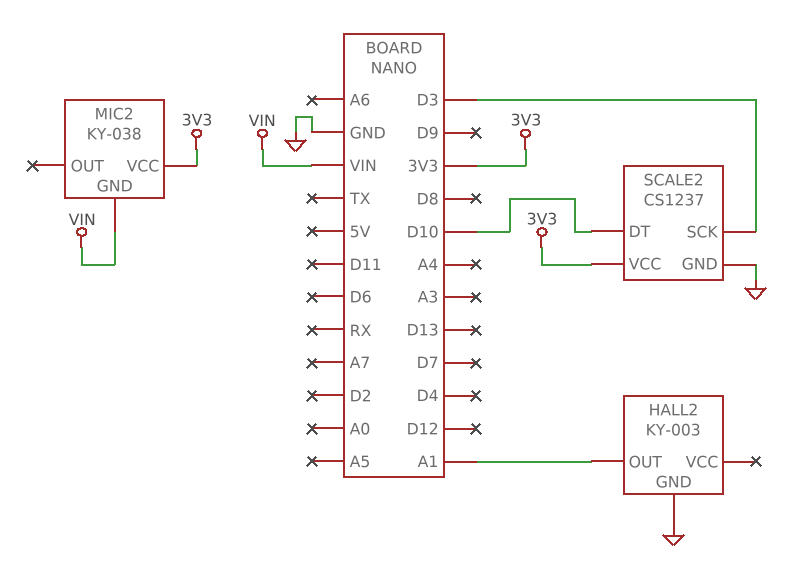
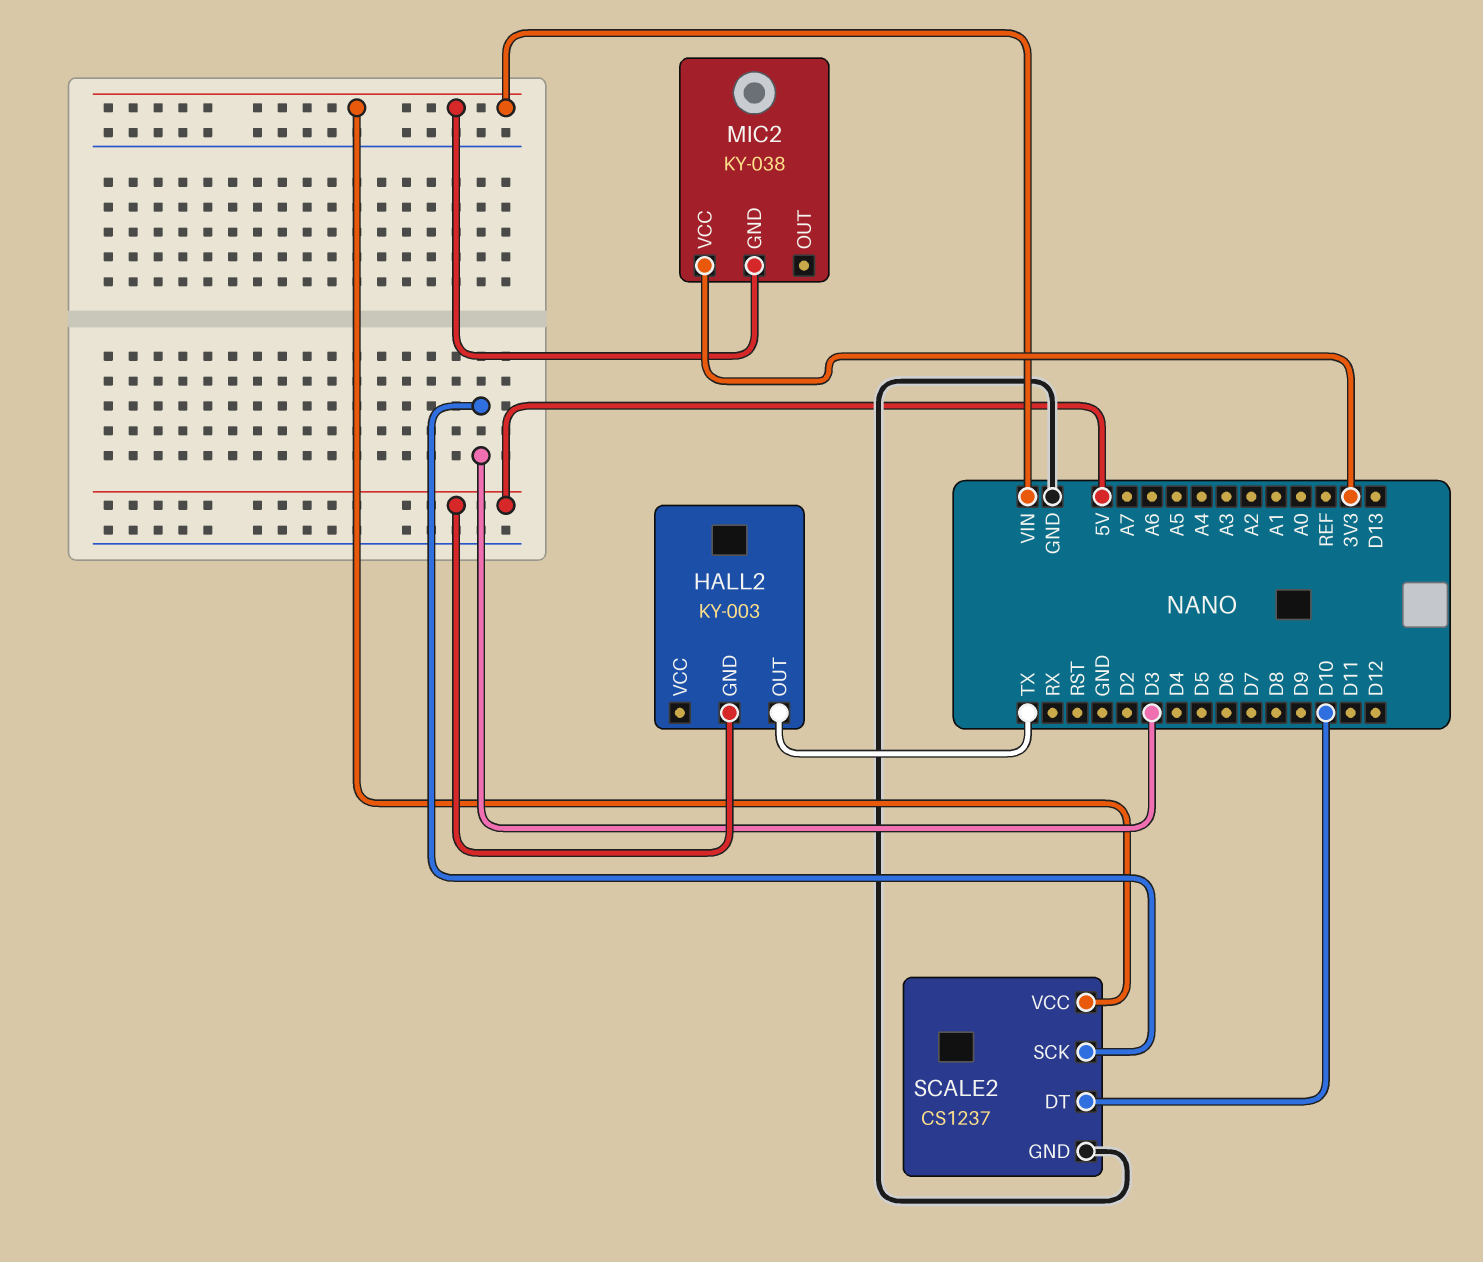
HALL2 pin GND: GND -> 5V
HALL2 pin OUT: A1 -> TX
SCALE2 pin VCC: 3V3 -> VIN

